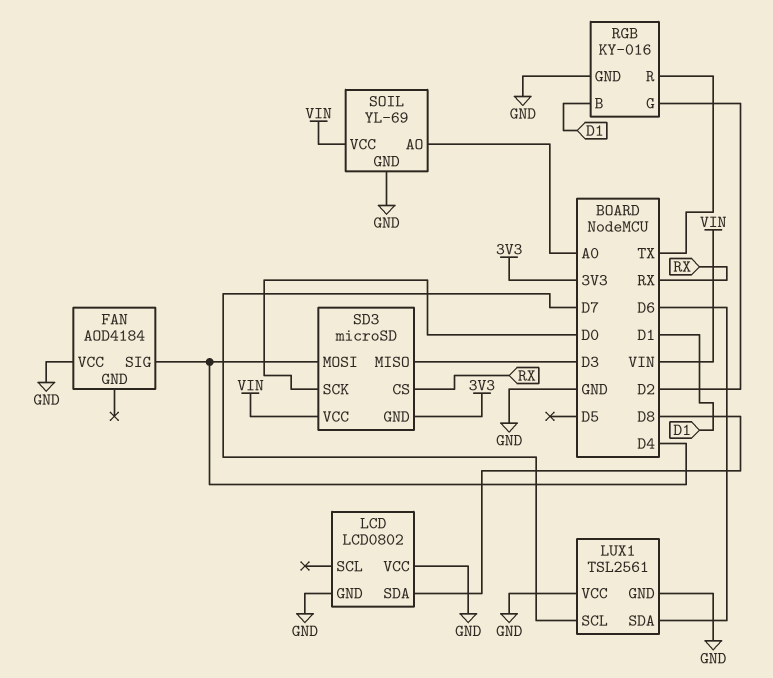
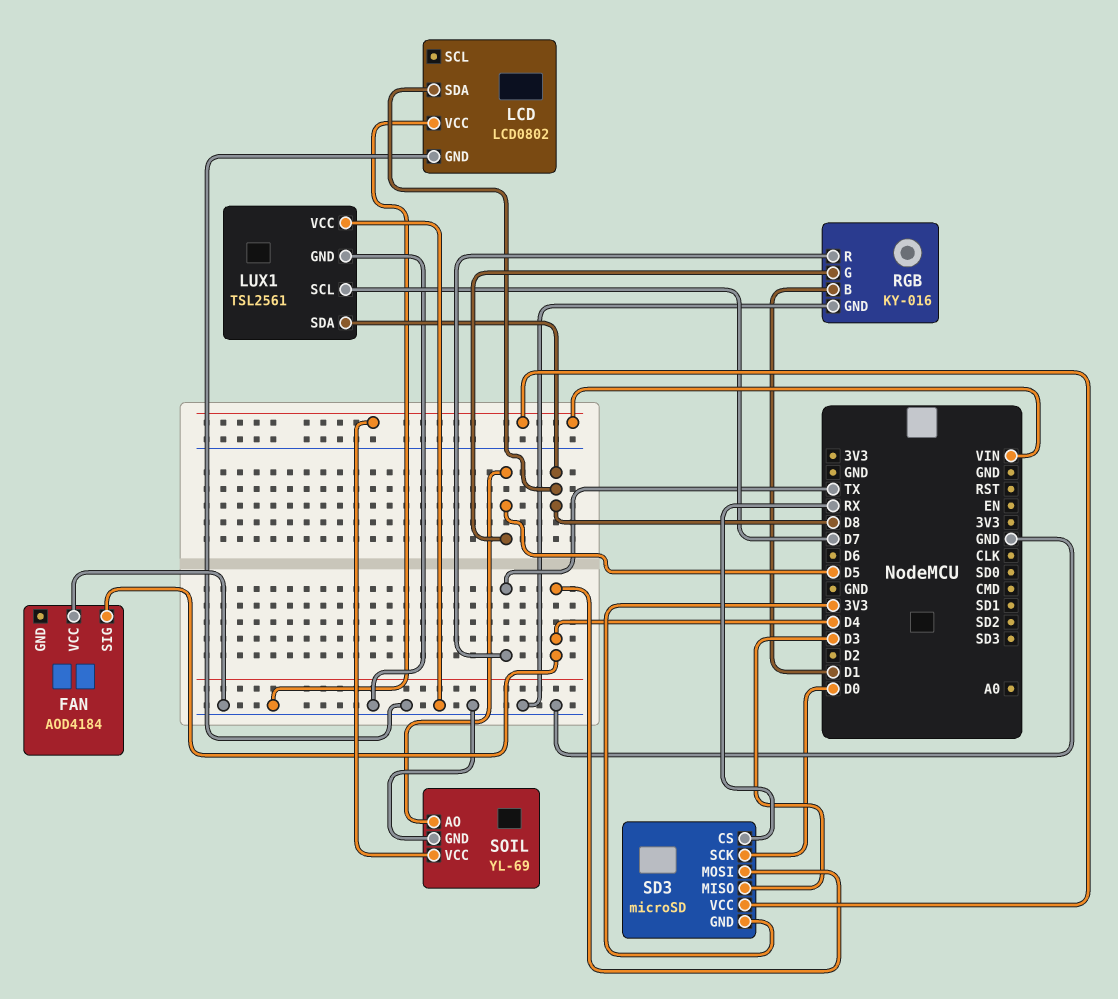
LUX1 pin SDA: D6 -> D8
RGB pin G: D2 -> D5
SOIL pin AO: A0 -> D5

